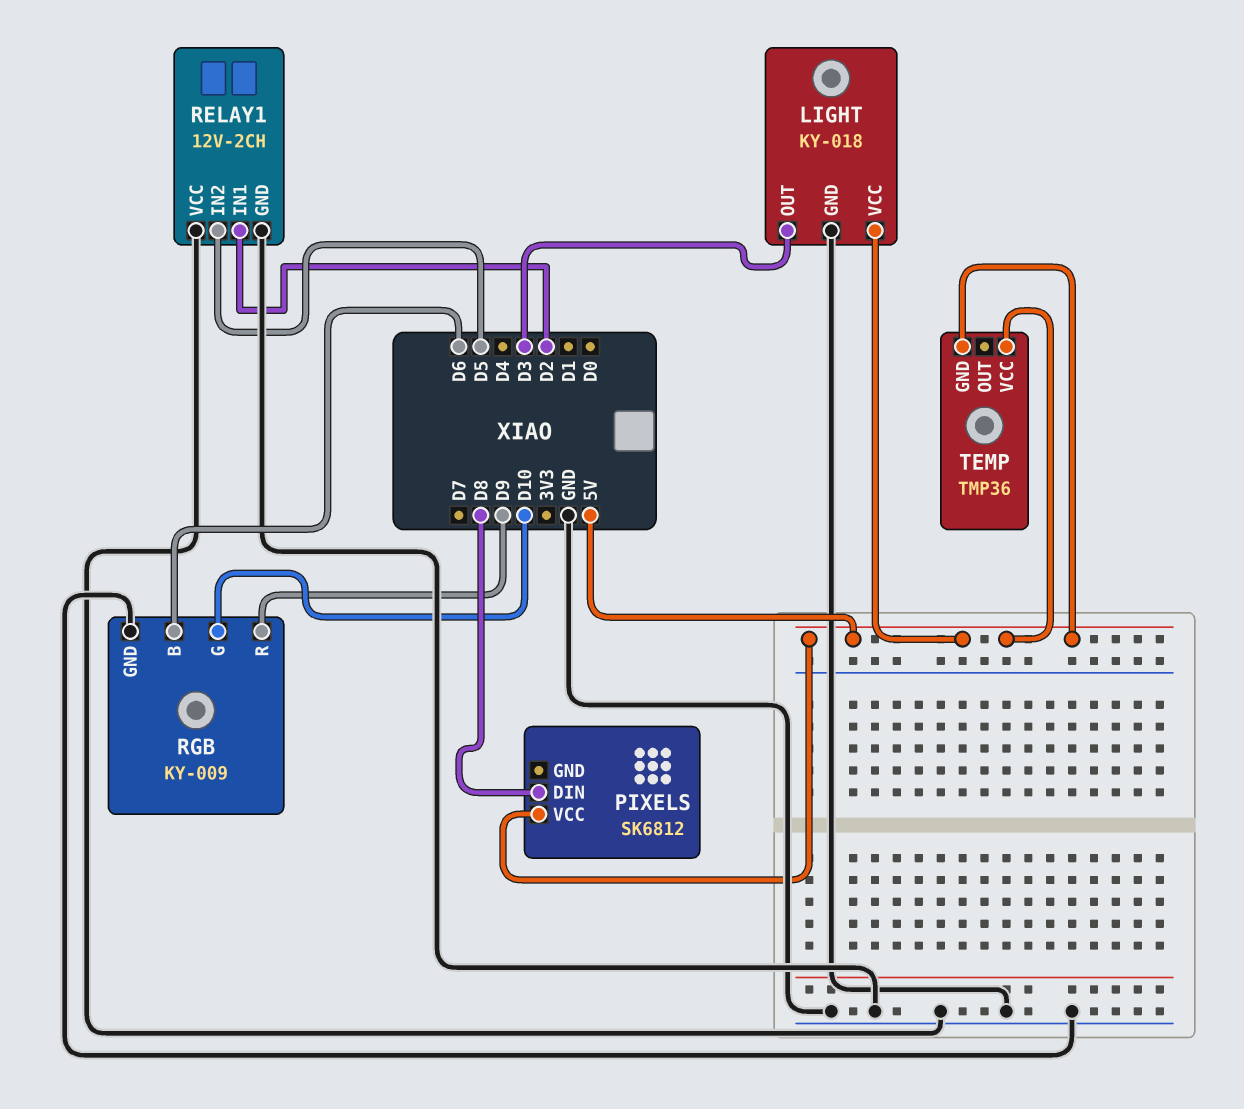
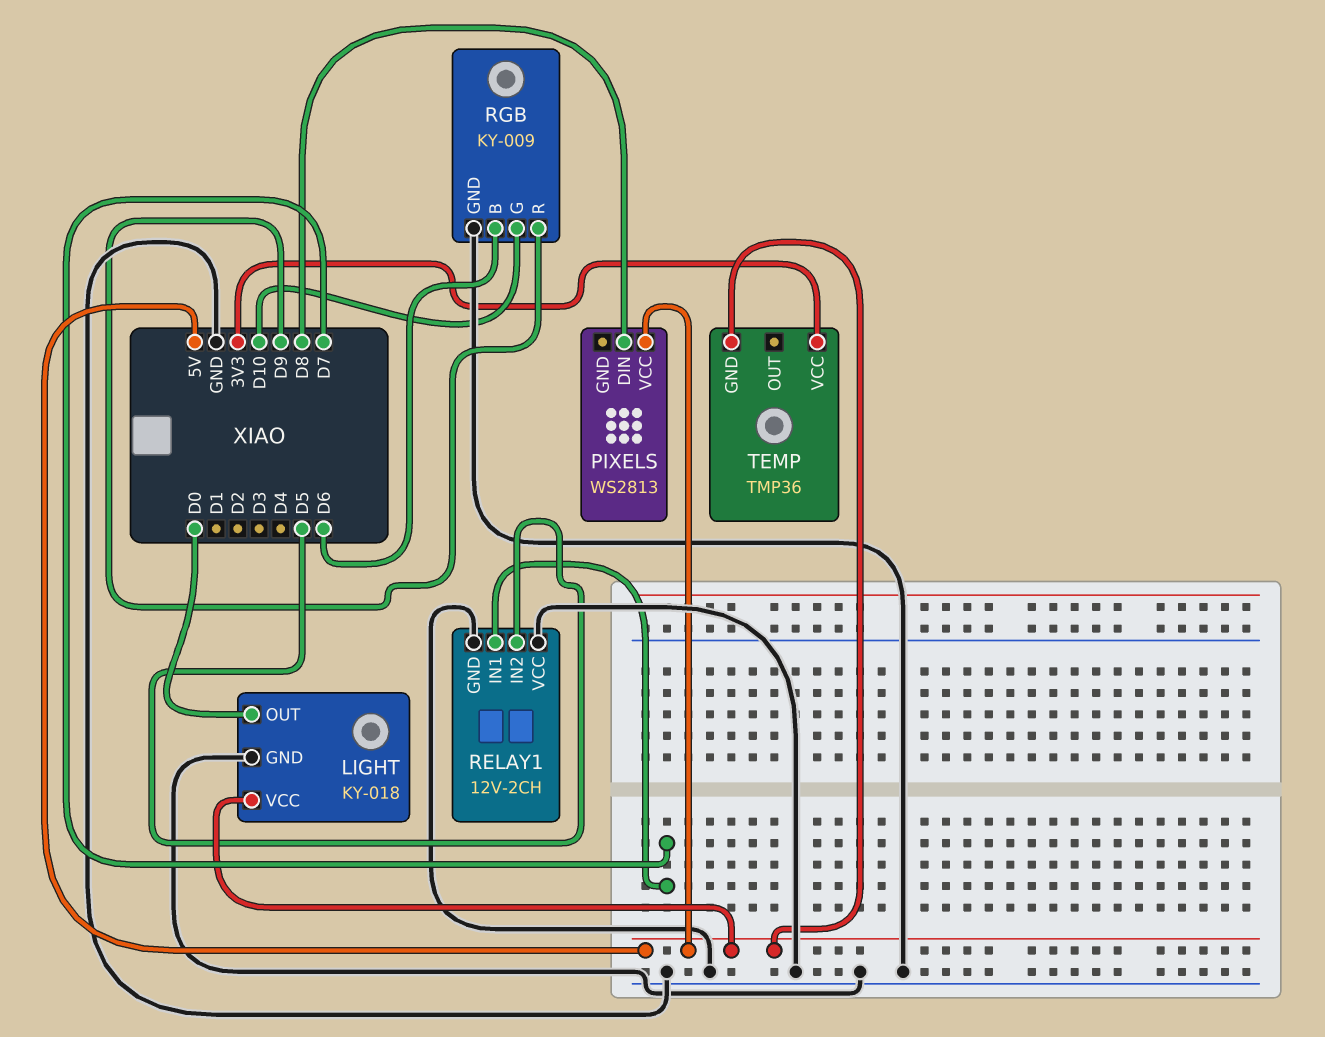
LIGHT pin OUT: D3 -> D0
PIXELS: SK6812 -> WS2813
RELAY1 pin IN1: D2 -> D7
TEMP pin VCC: 5V -> 3V3

